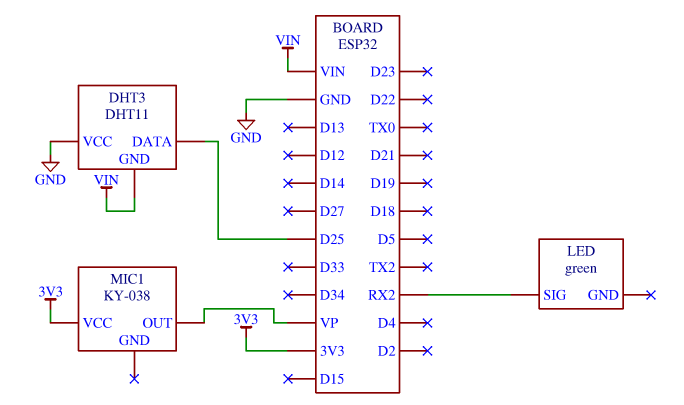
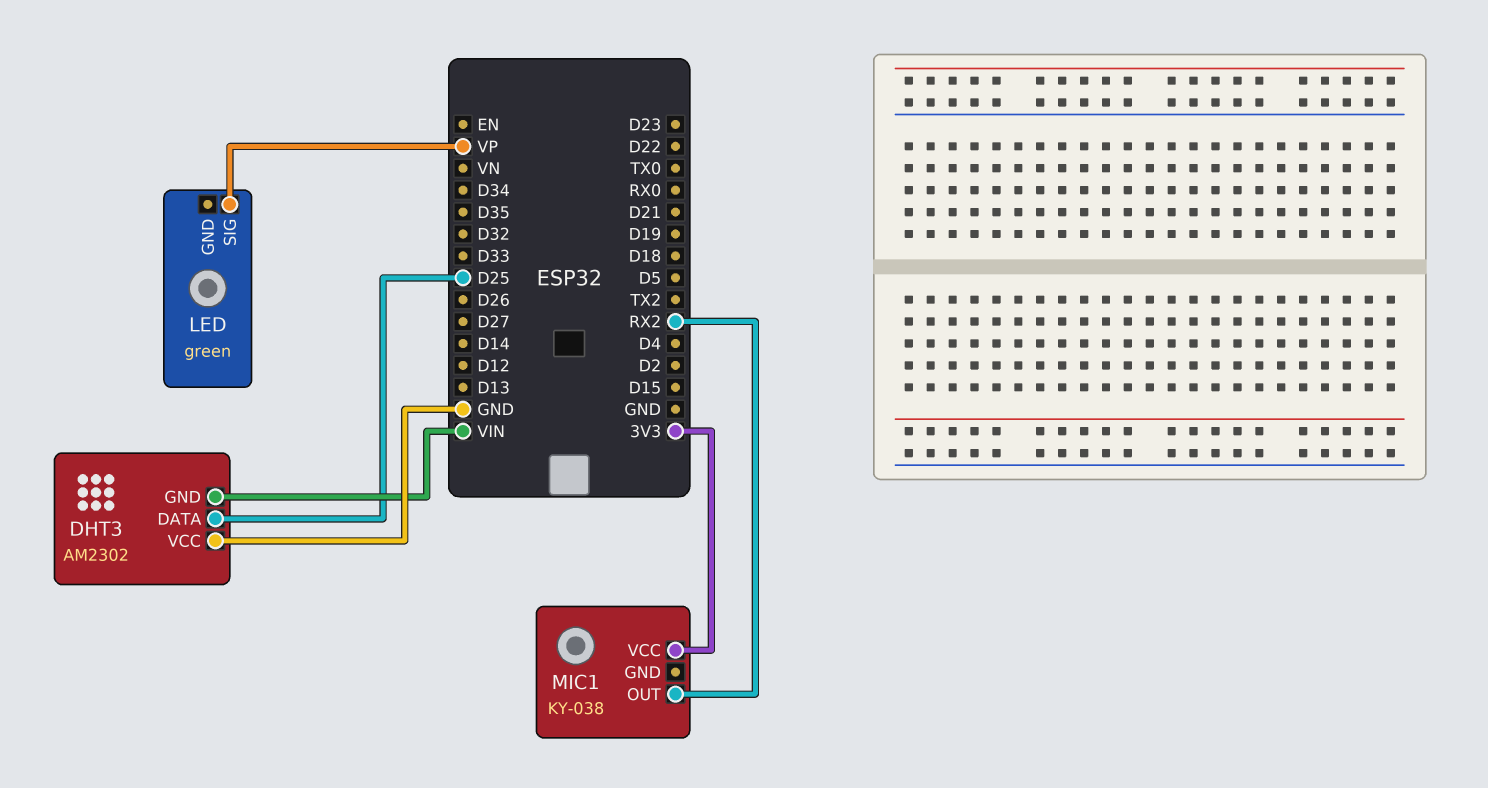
DHT3: DHT11 -> AM2302
LED pin SIG: RX2 -> VP
MIC1 pin OUT: VP -> RX2

